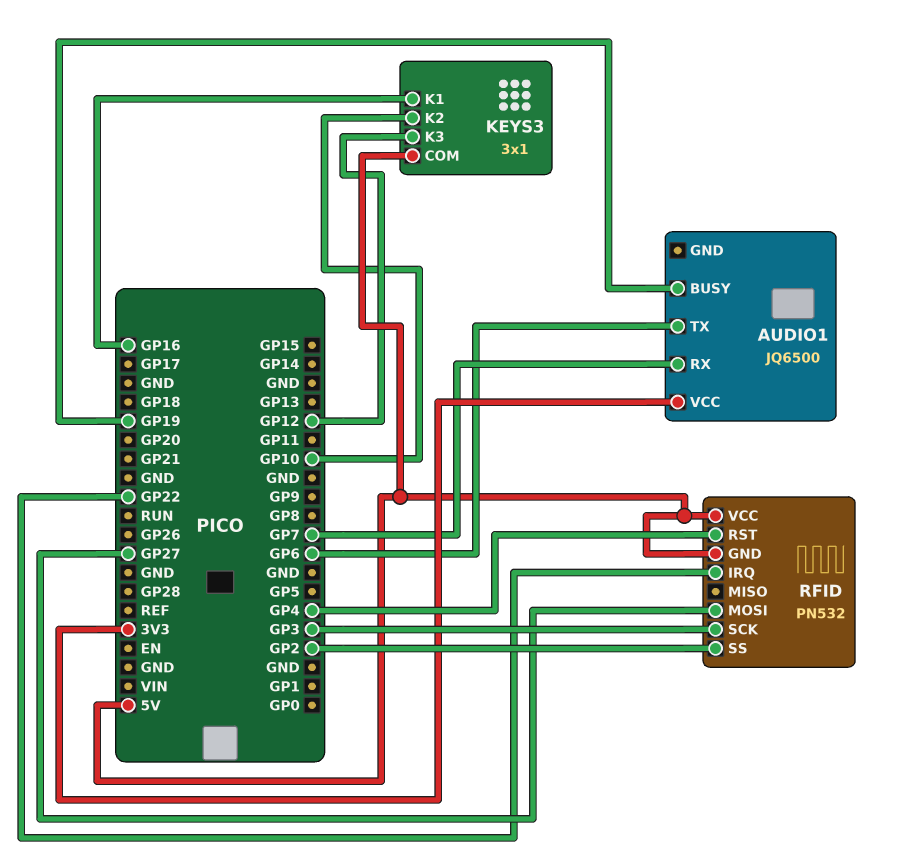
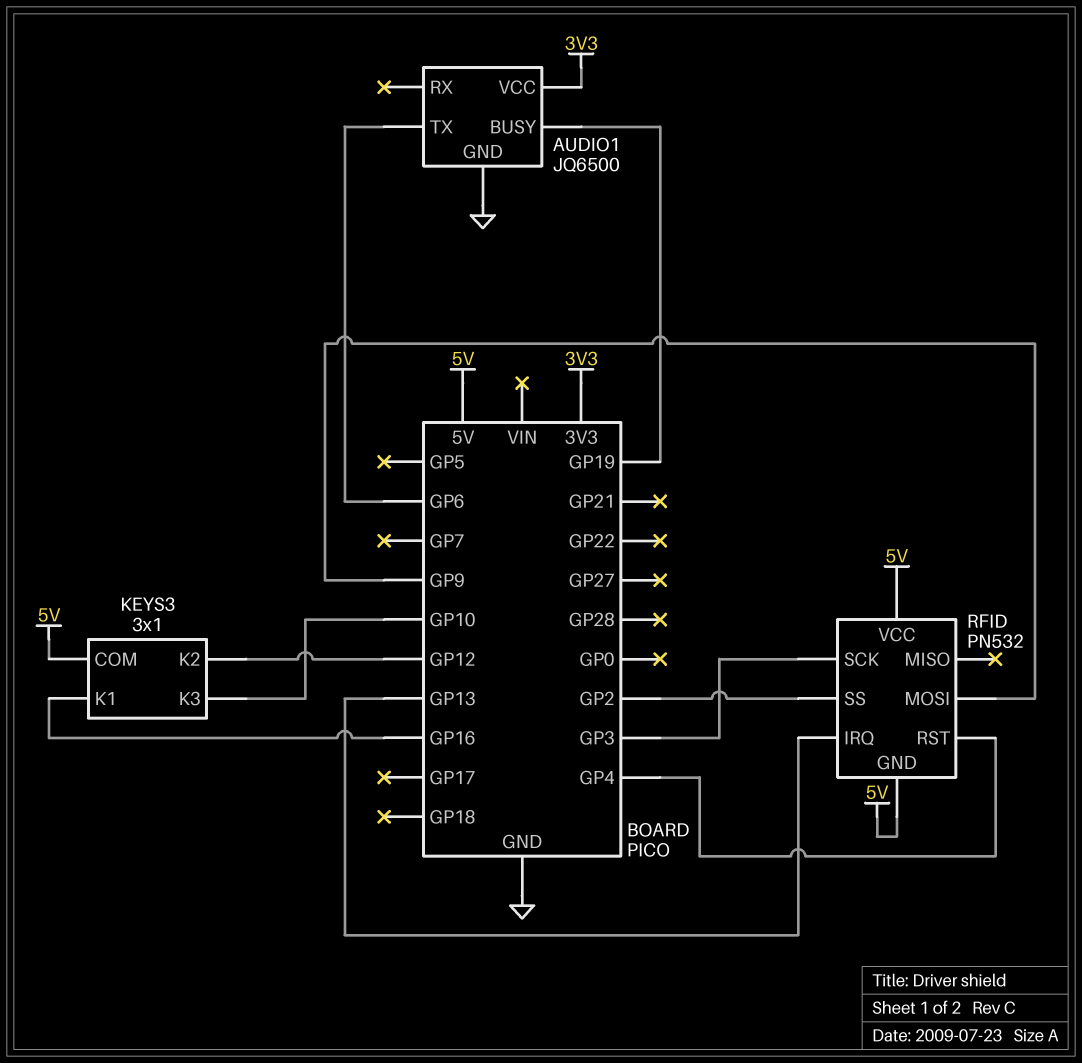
AUDIO1 pin GND: none -> GND
AUDIO1 pin RX: GP7 -> none
KEYS3 pin K2: GP10 -> GP12
KEYS3 pin K3: GP12 -> GP10
RFID pin IRQ: GP22 -> GP13
RFID pin MOSI: GP27 -> GP9

